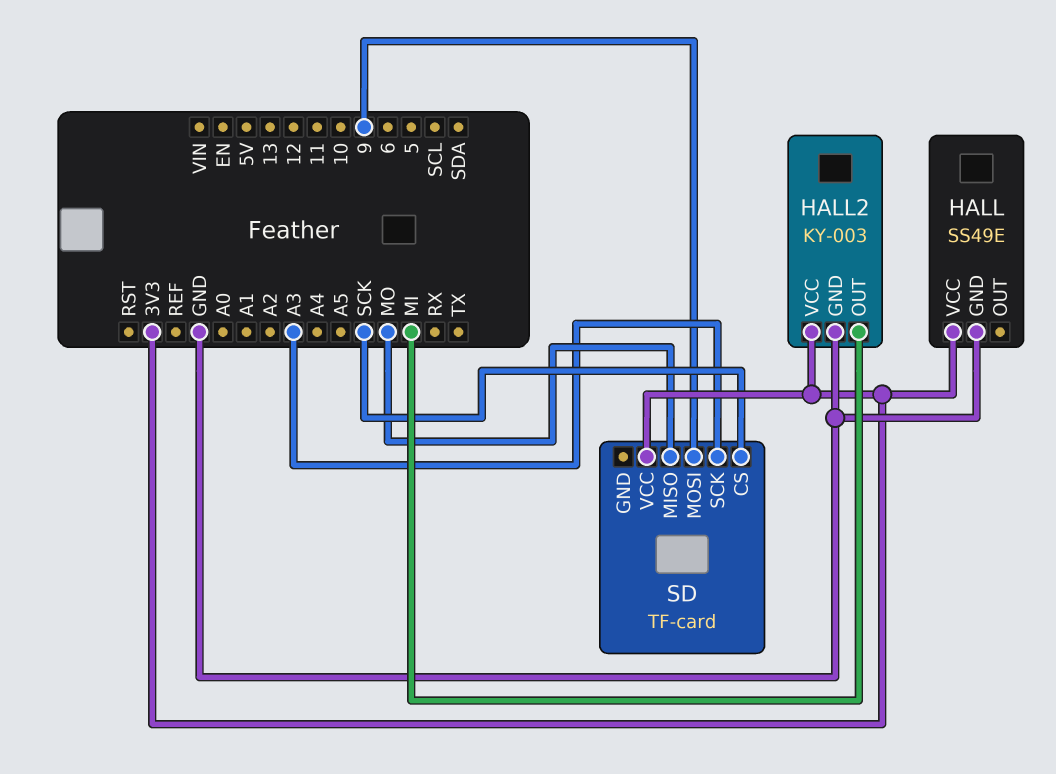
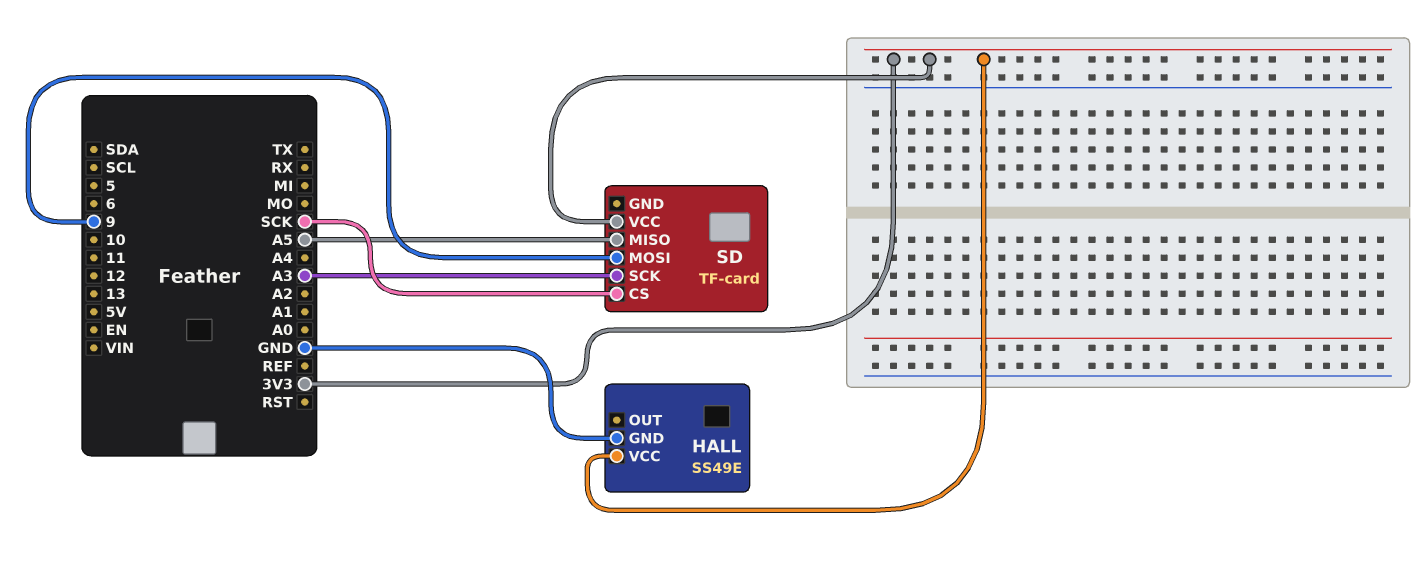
HALL2: KY-003 -> none
HALL2 pin GND: GND -> none
HALL2 pin OUT: MI -> none
HALL2 pin VCC: 3V3 -> none
SD pin MISO: MO -> A5

